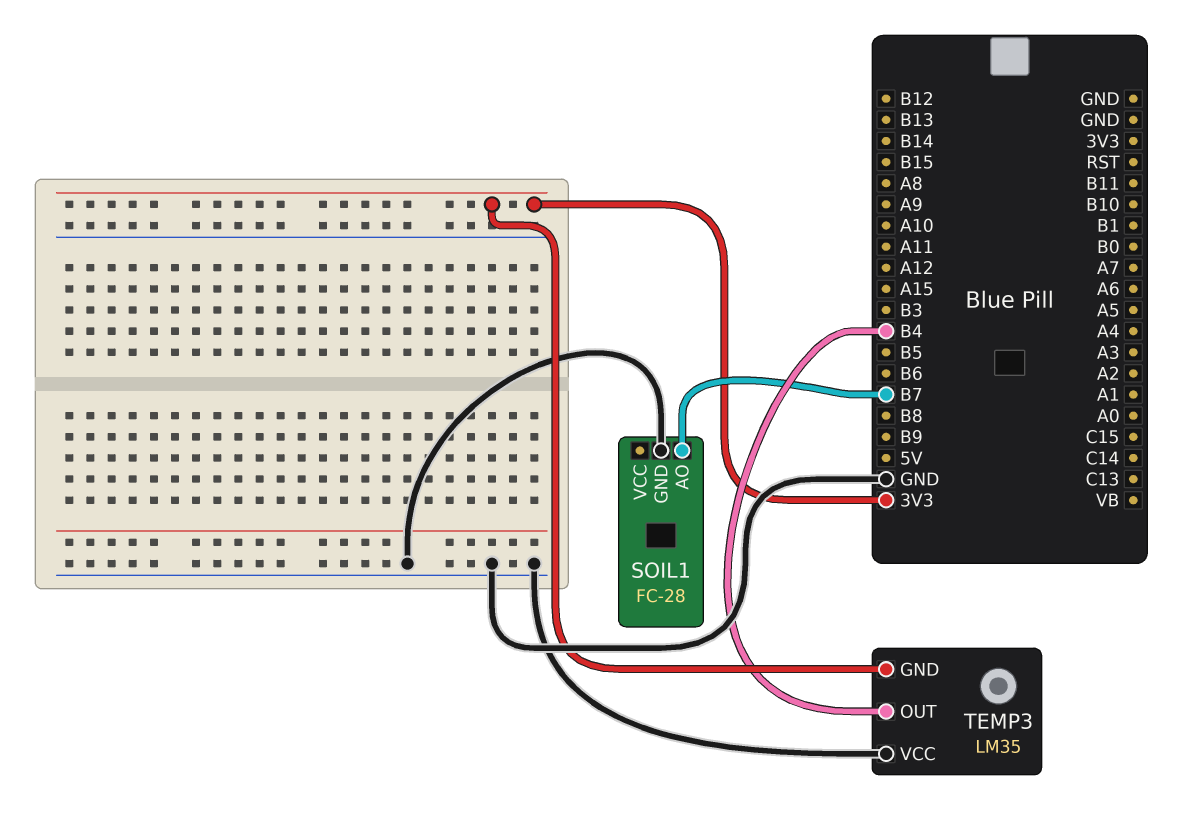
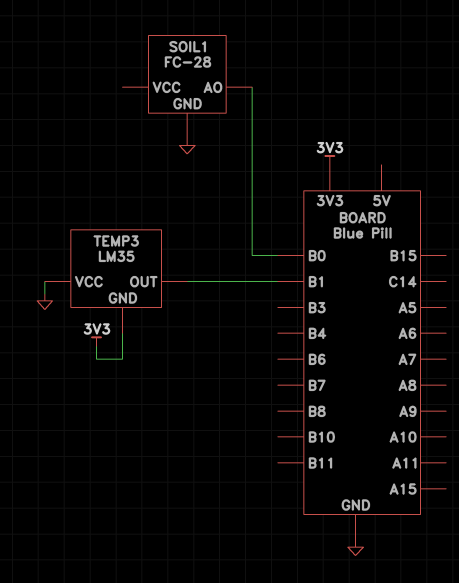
SOIL1 pin AO: B7 -> B0
TEMP3 pin OUT: B4 -> B1

